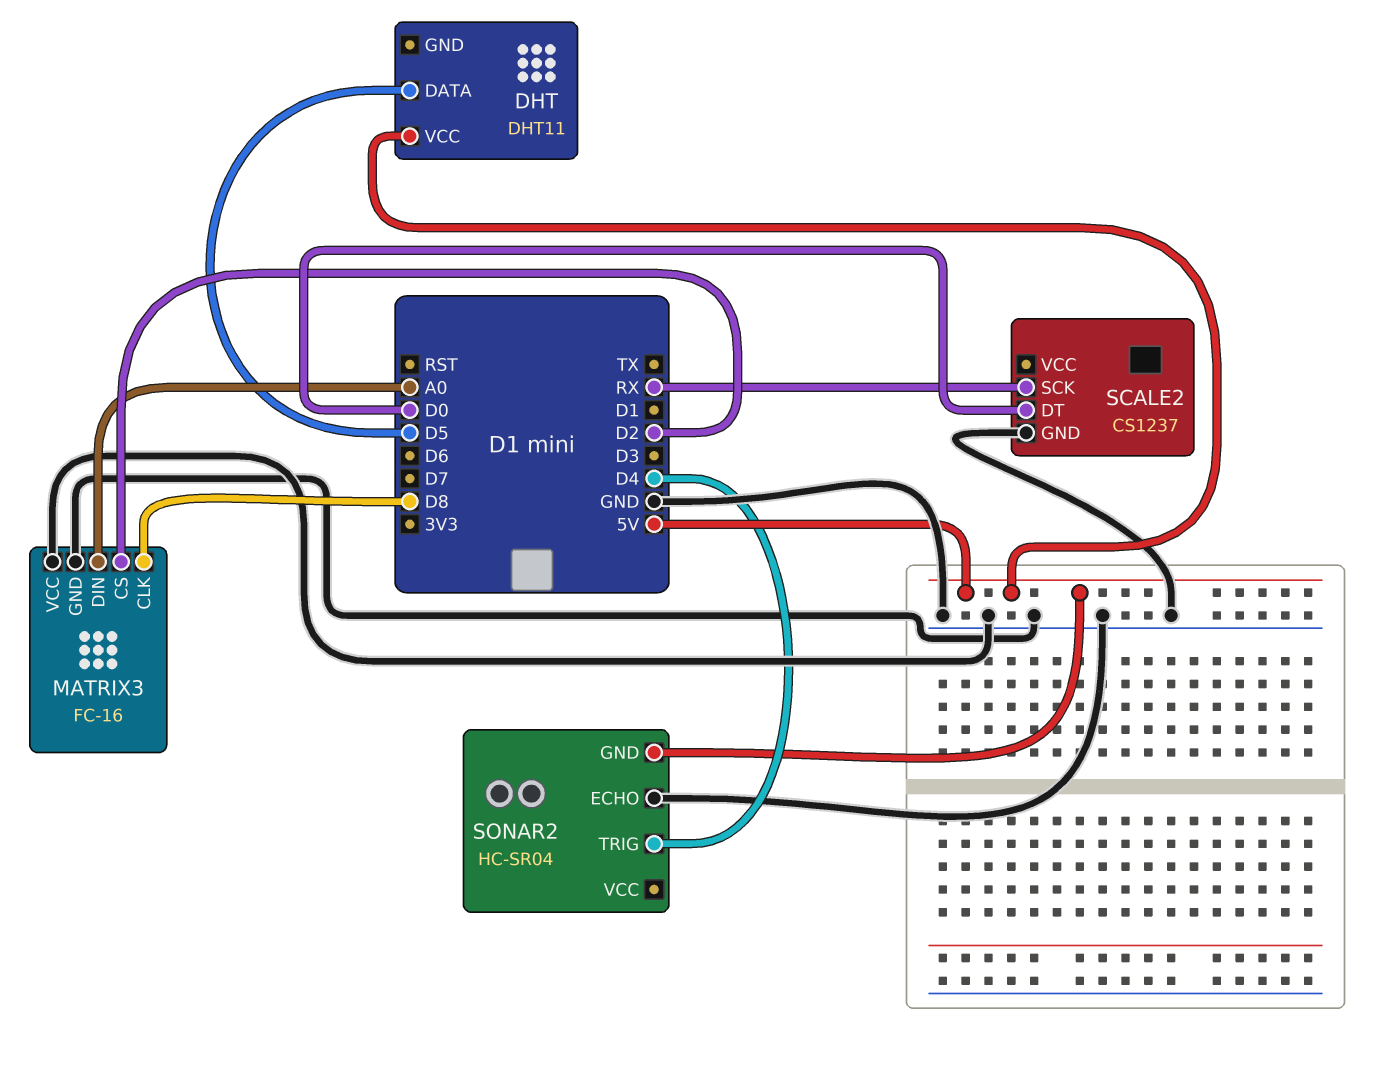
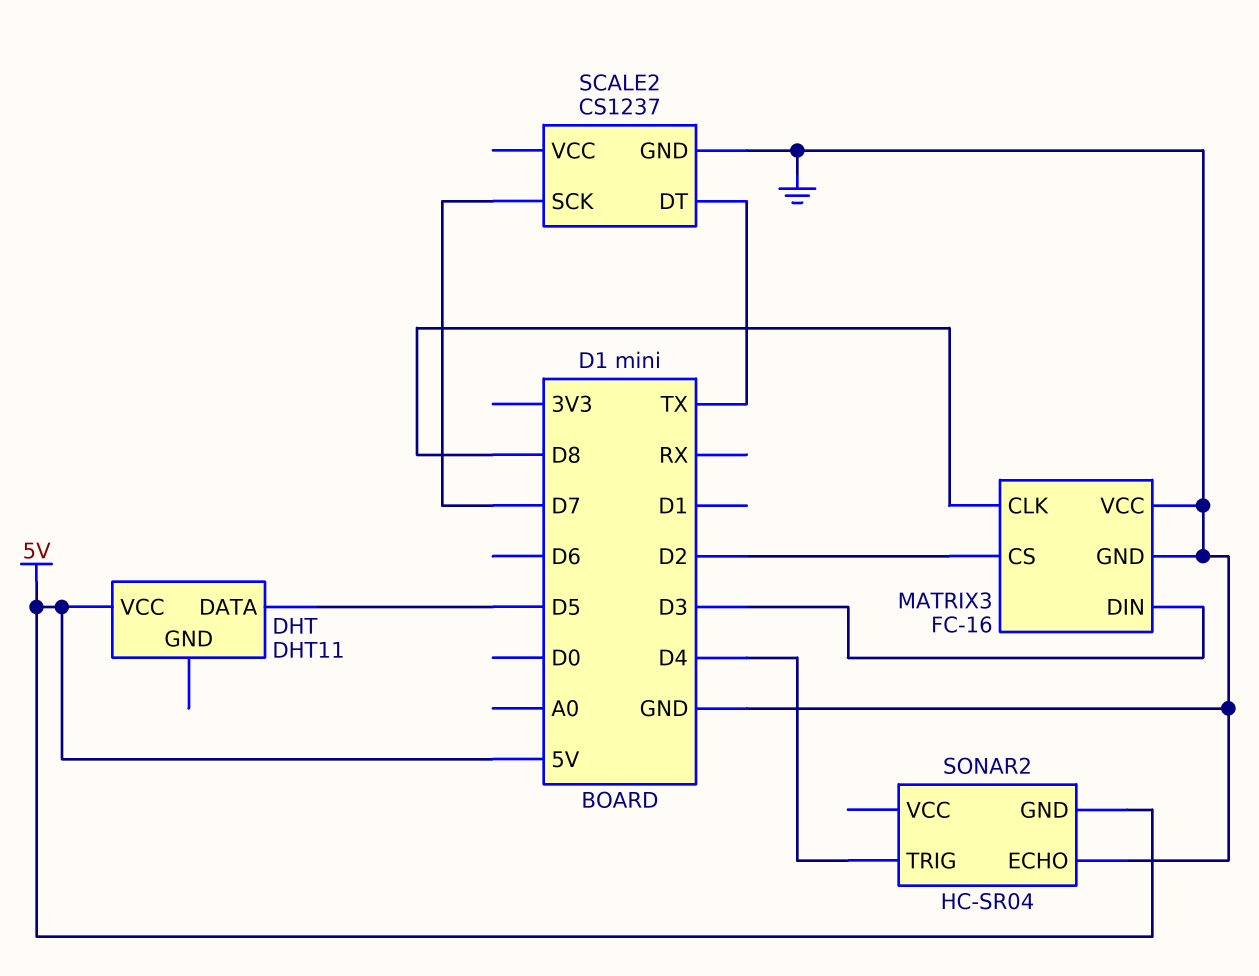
MATRIX3 pin DIN: A0 -> D3
SCALE2 pin DT: D0 -> TX
SCALE2 pin SCK: RX -> D7

